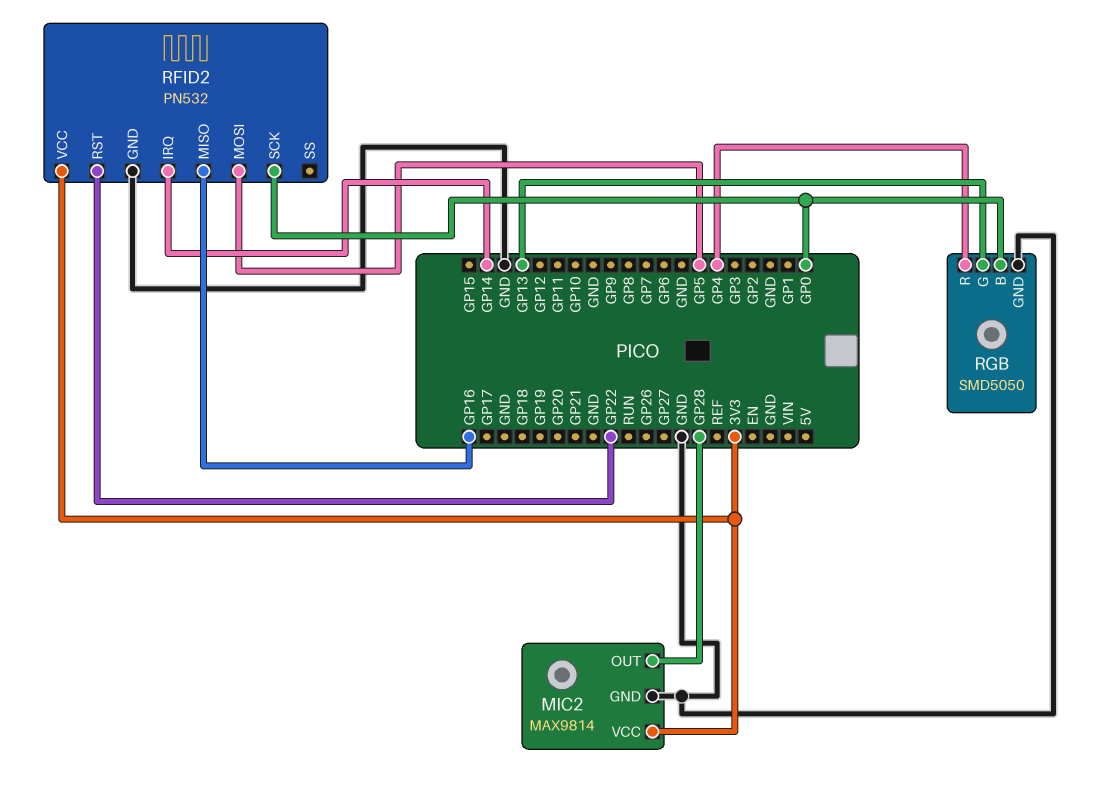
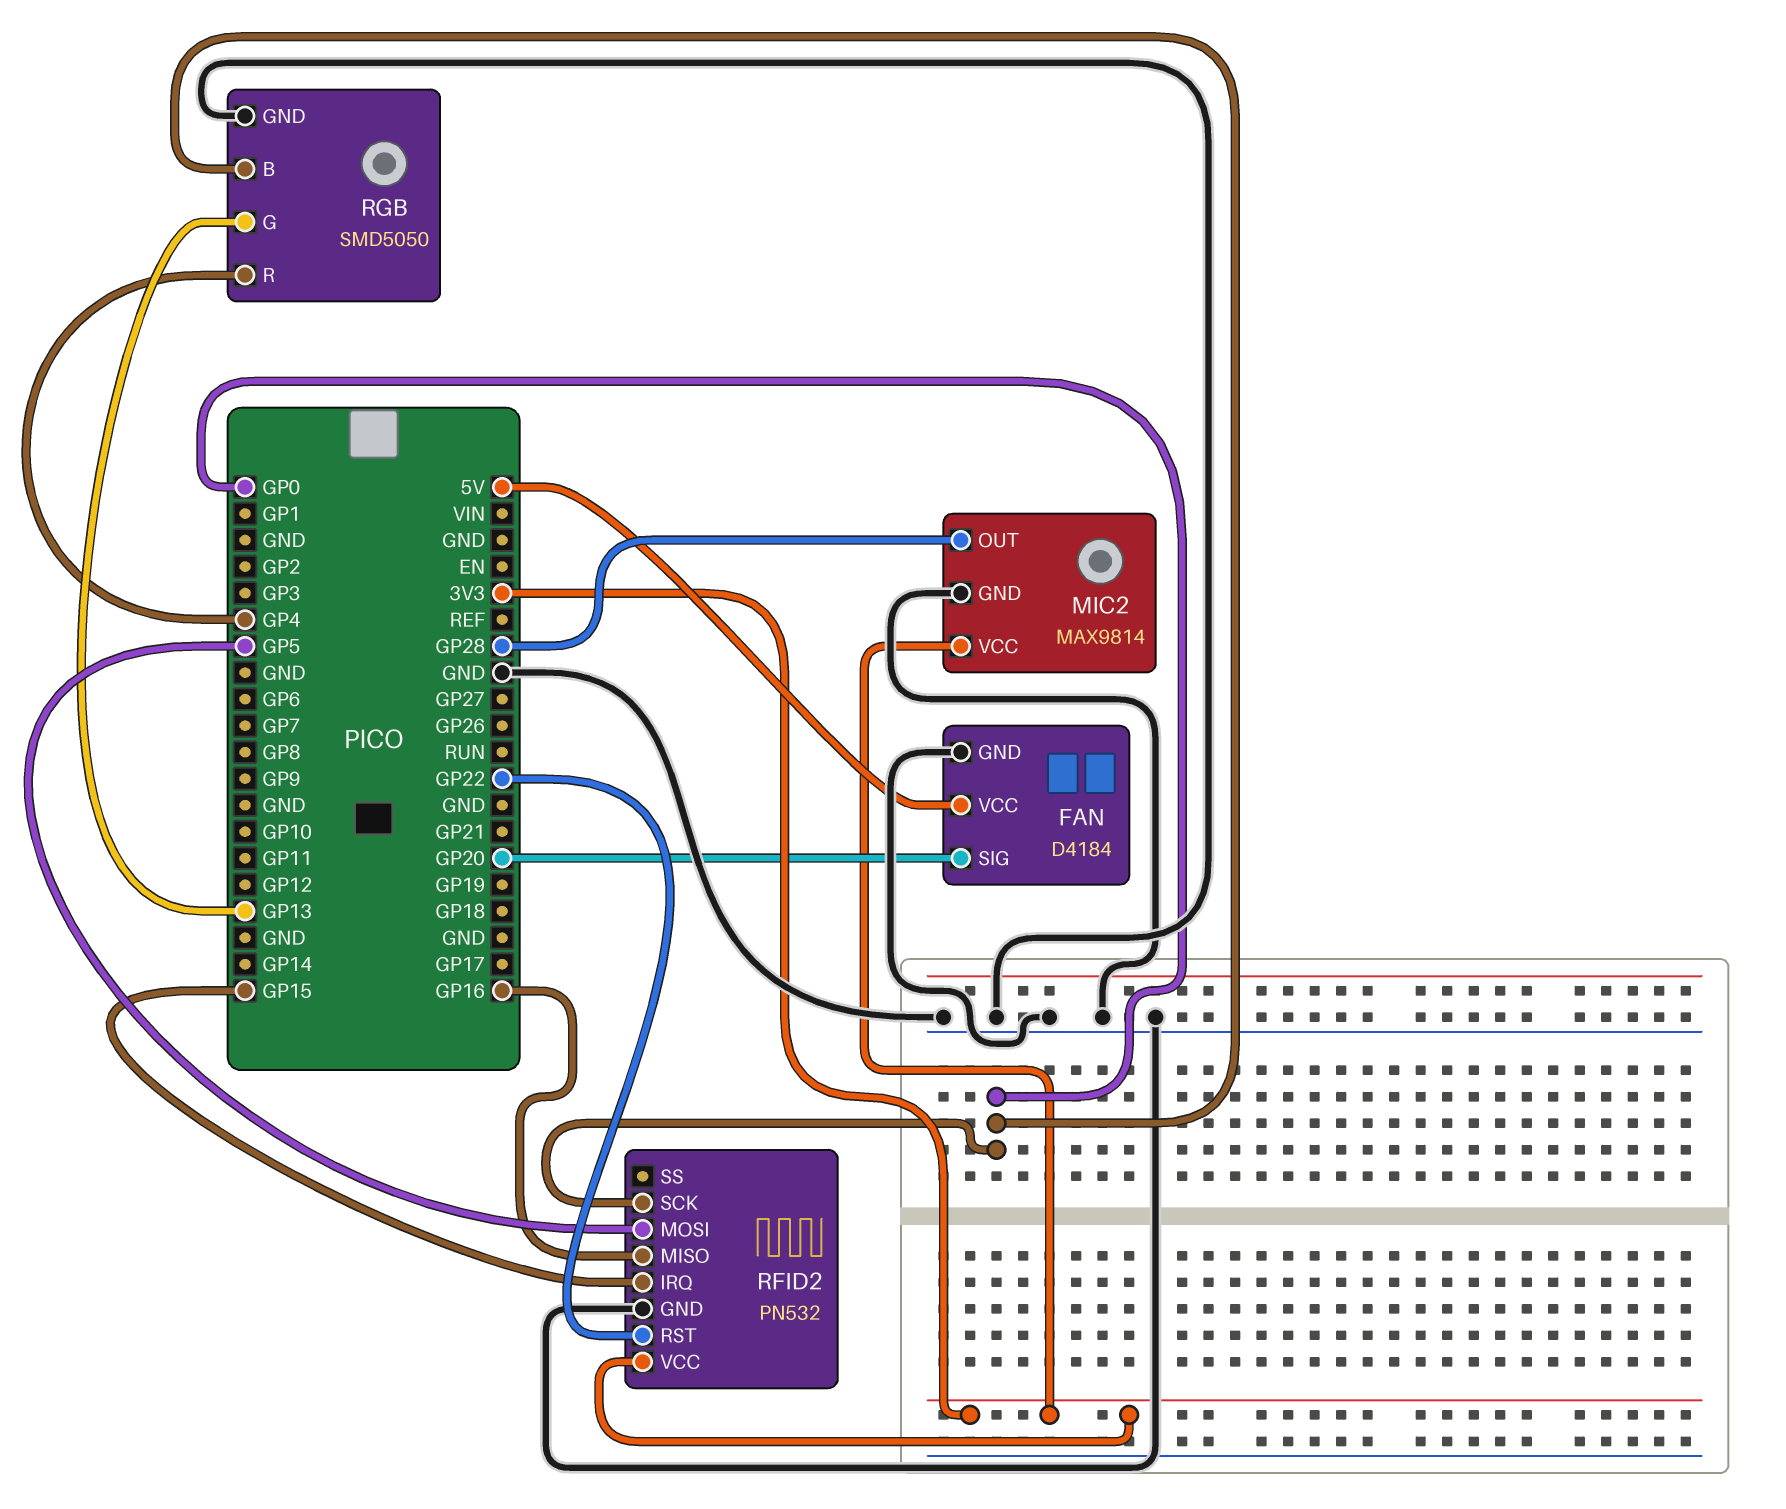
FAN: none -> D4184
FAN pin GND: none -> GND
FAN pin SIG: none -> GP20
FAN pin VCC: none -> 5V
RFID2 pin IRQ: GP14 -> GP15

